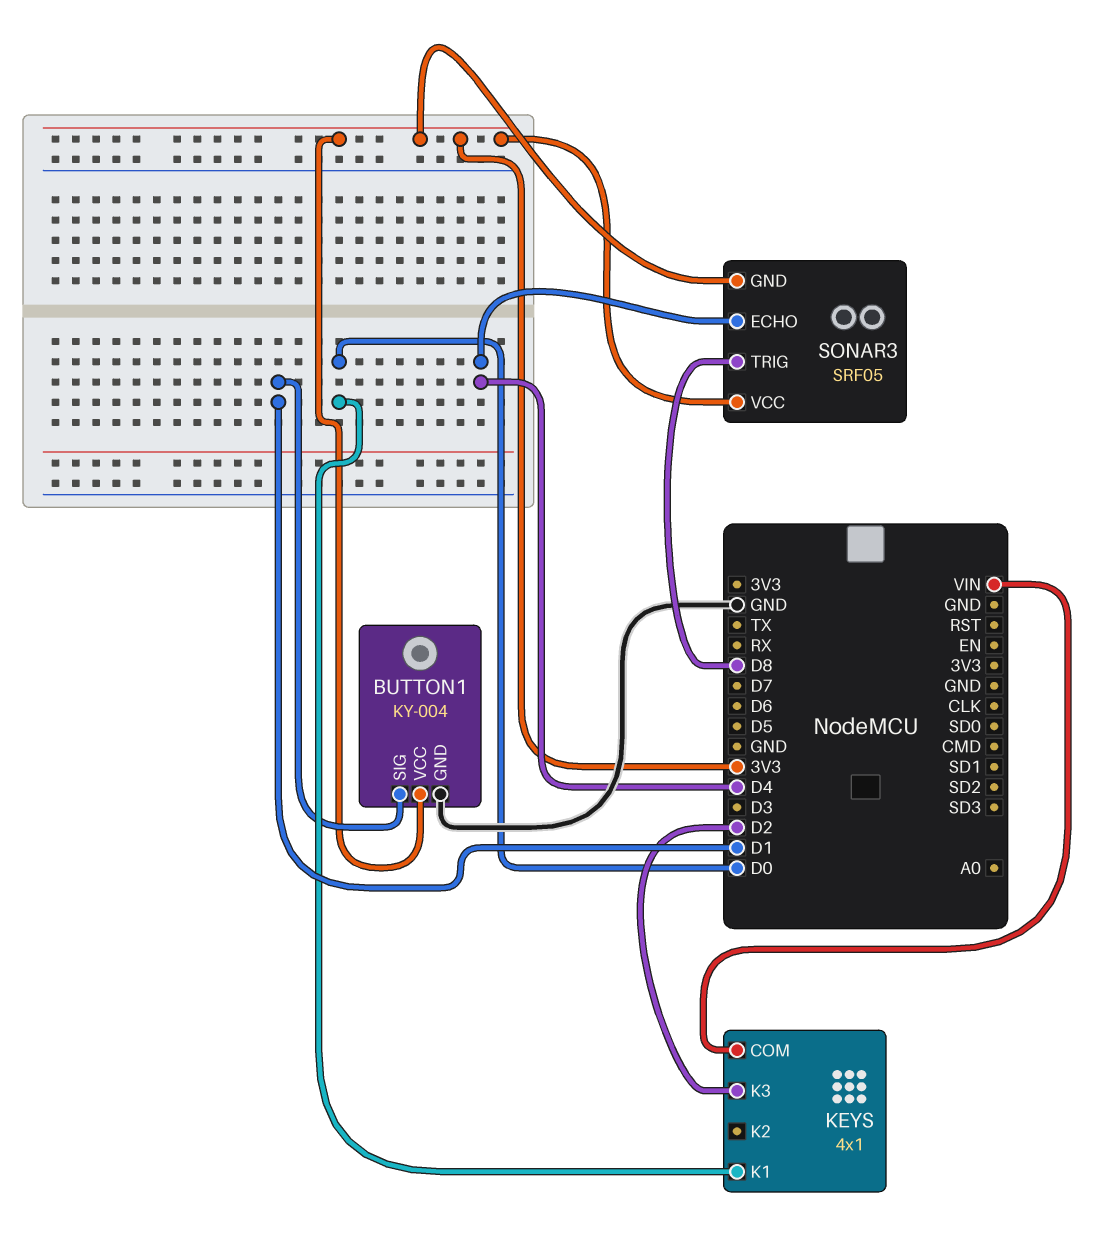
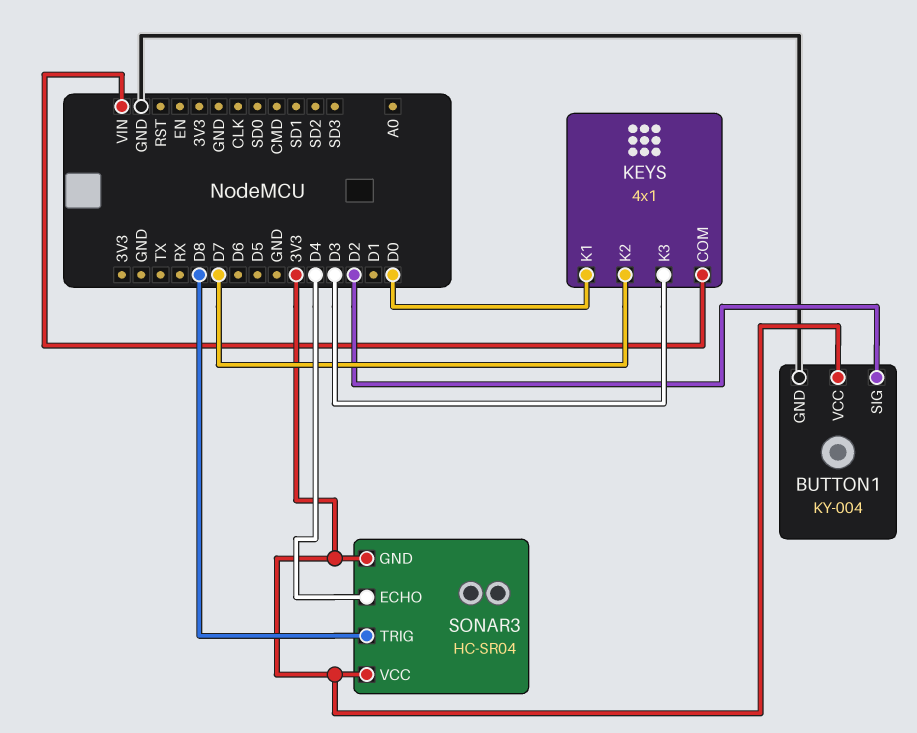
BUTTON1 pin SIG: D1 -> D2
KEYS pin K2: none -> D7
KEYS pin K3: D2 -> D3
SONAR3: SRF05 -> HC-SR04

